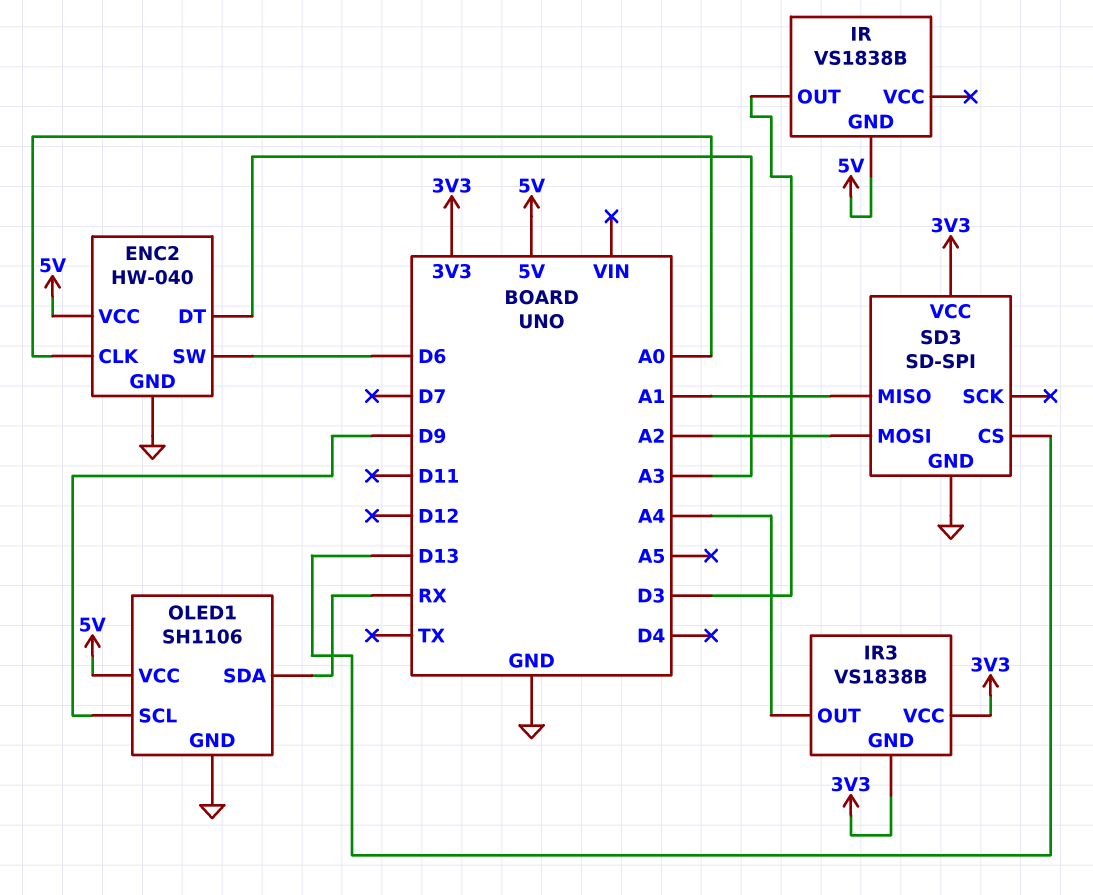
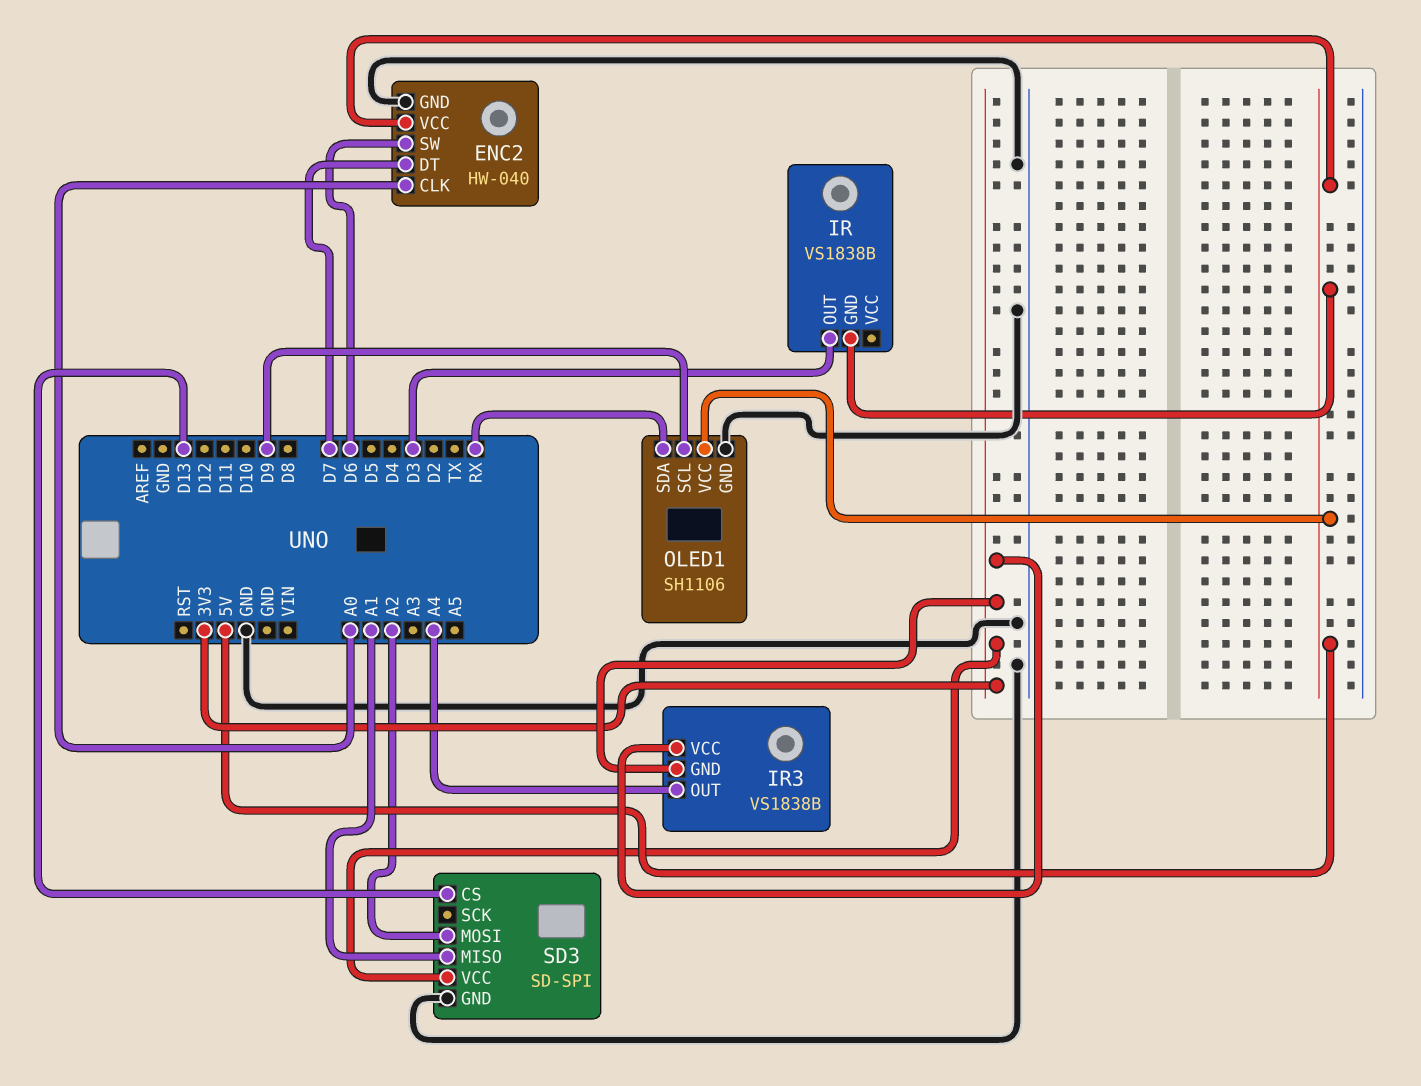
ENC2 pin DT: A3 -> D7

